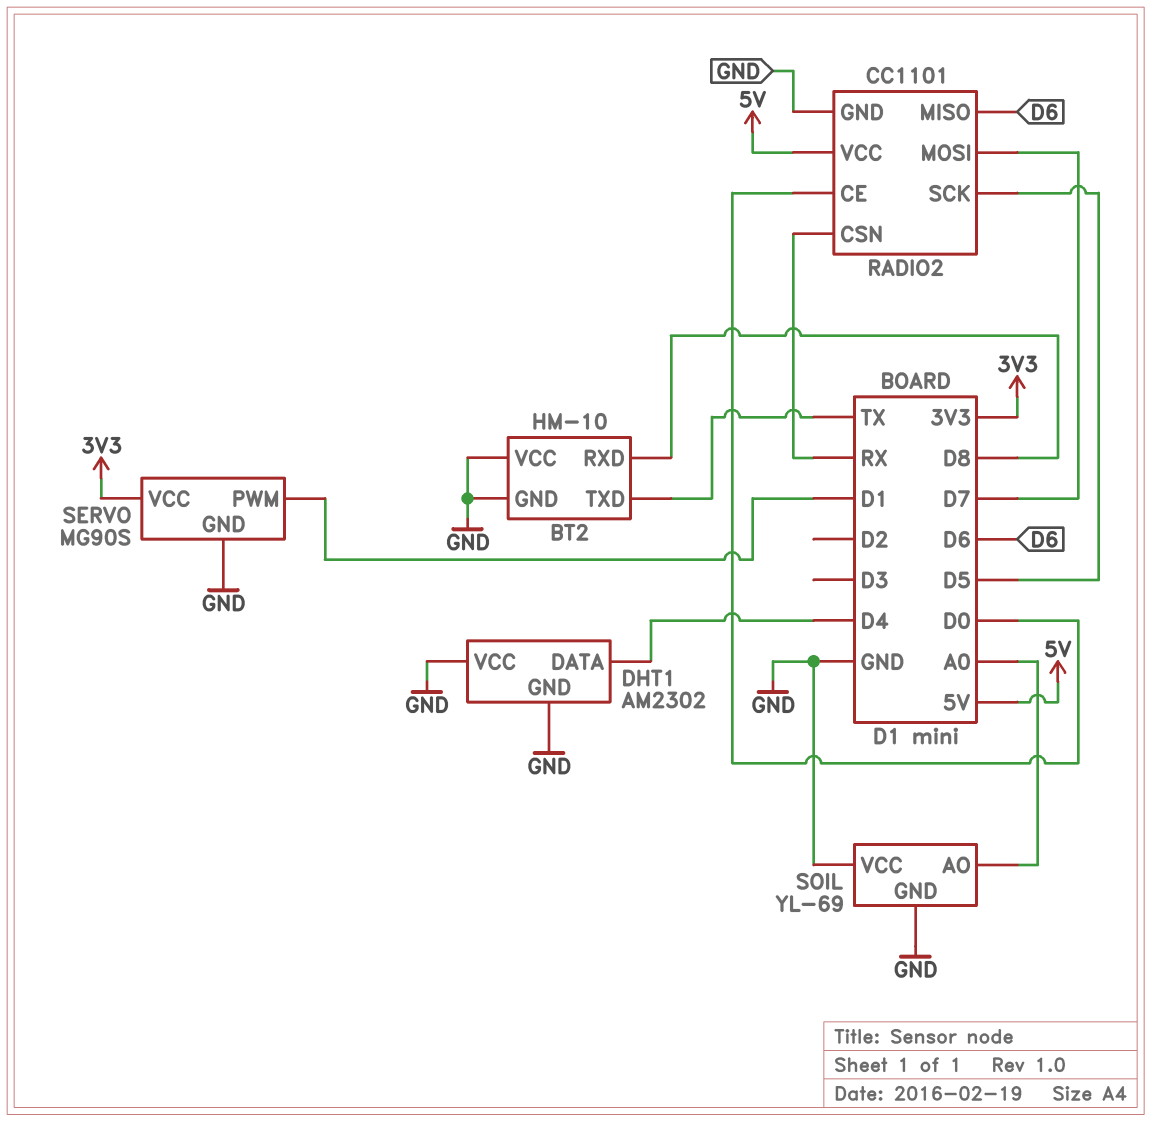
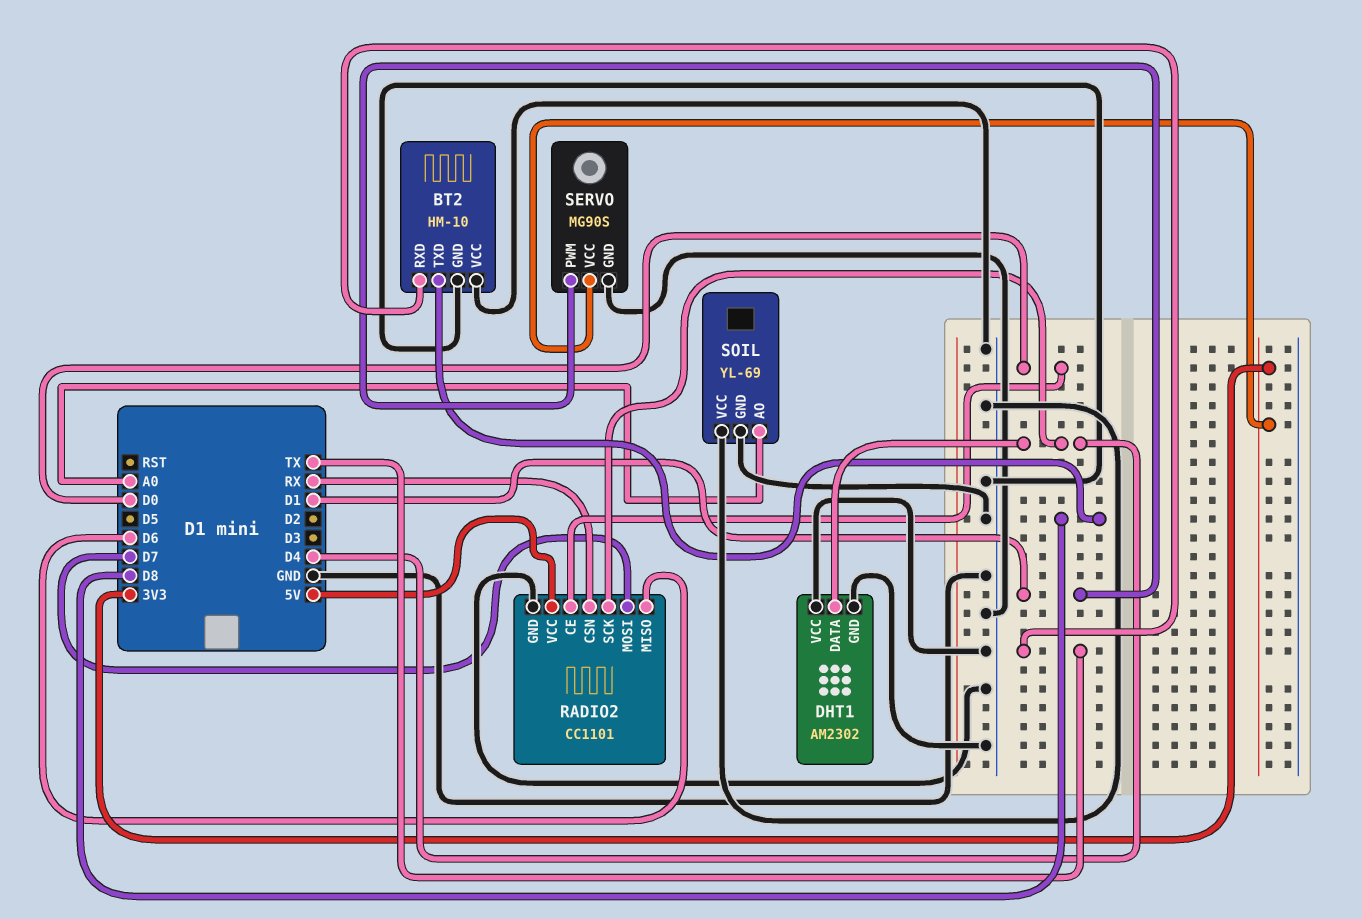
BT2 pin RXD: D8 -> TX
BT2 pin TXD: TX -> D8
RADIO2 pin SCK: D5 -> D4

